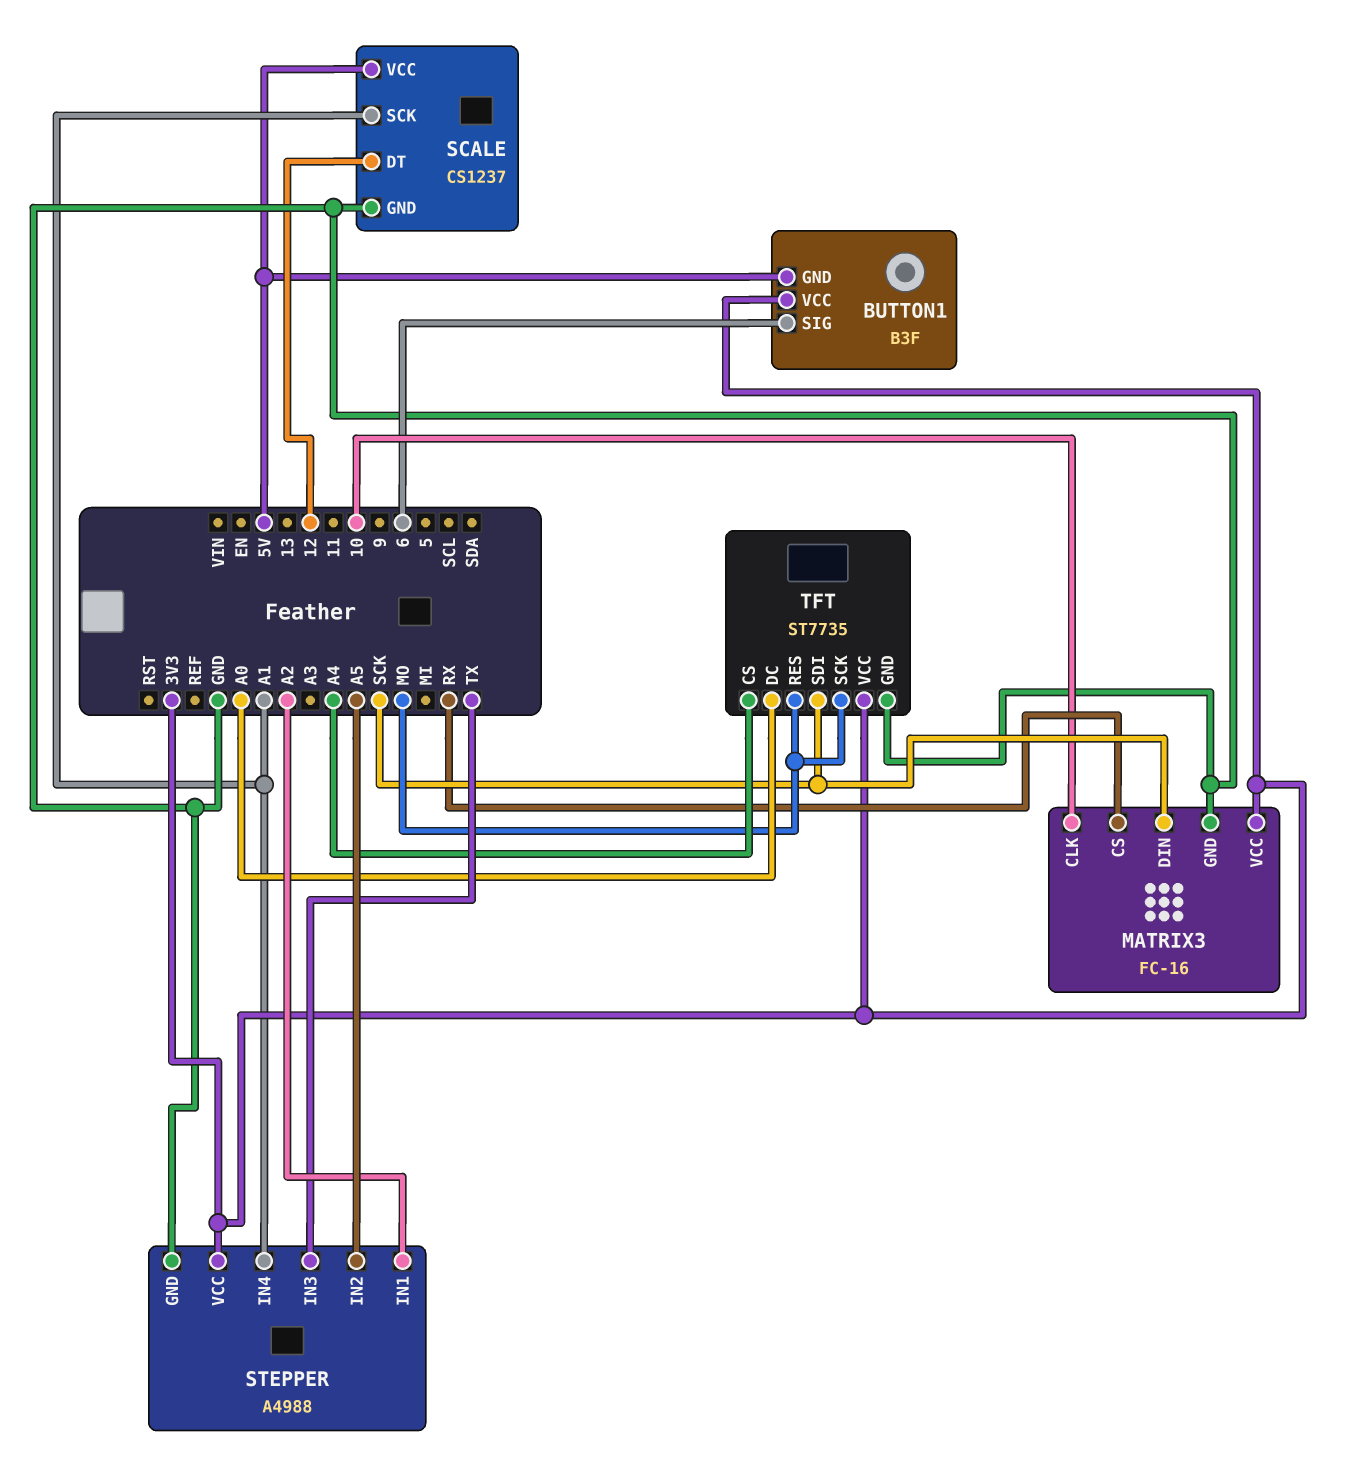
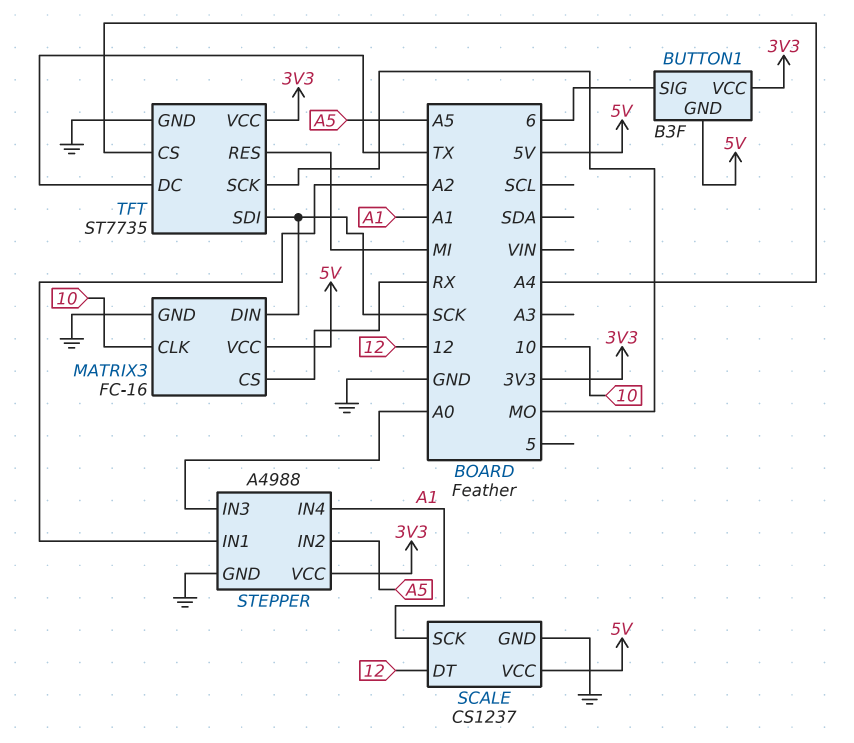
MATRIX3 pin VCC: 3V3 -> 5V
STEPPER pin IN3: TX -> A0
TFT pin DC: A0 -> TX
TFT pin RES: MO -> MI

